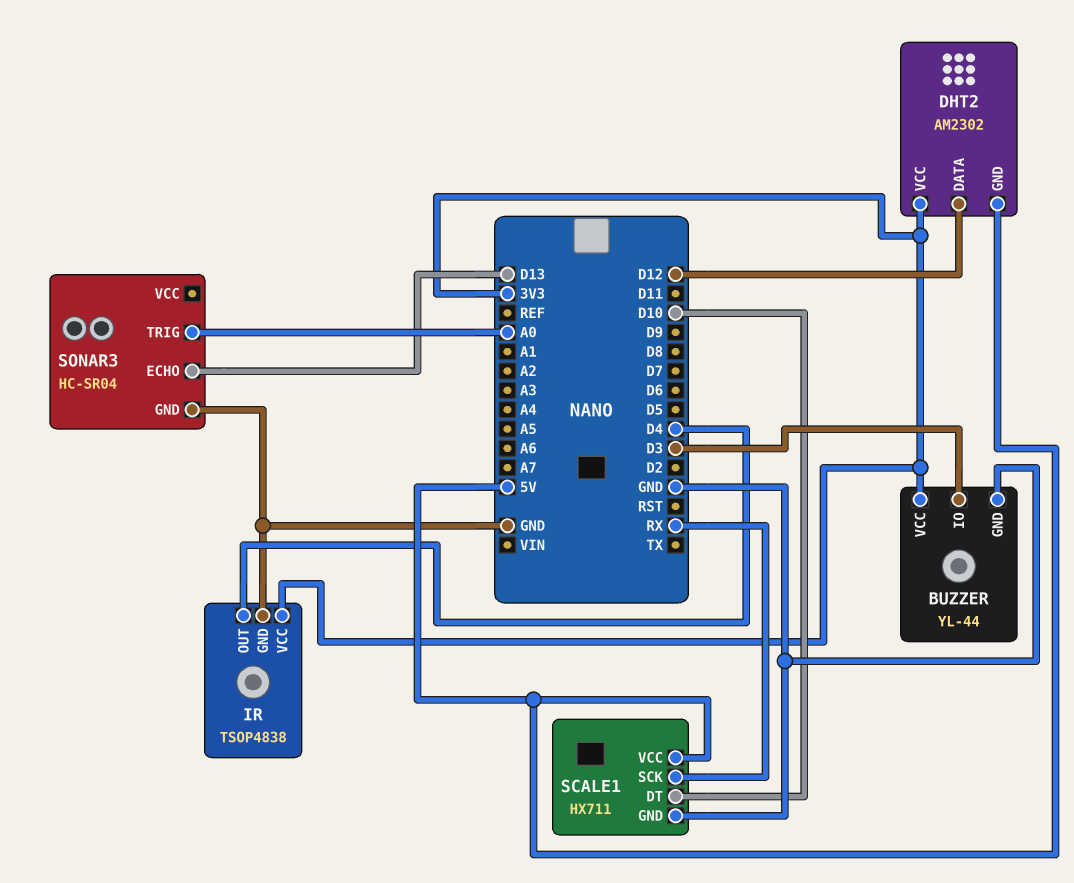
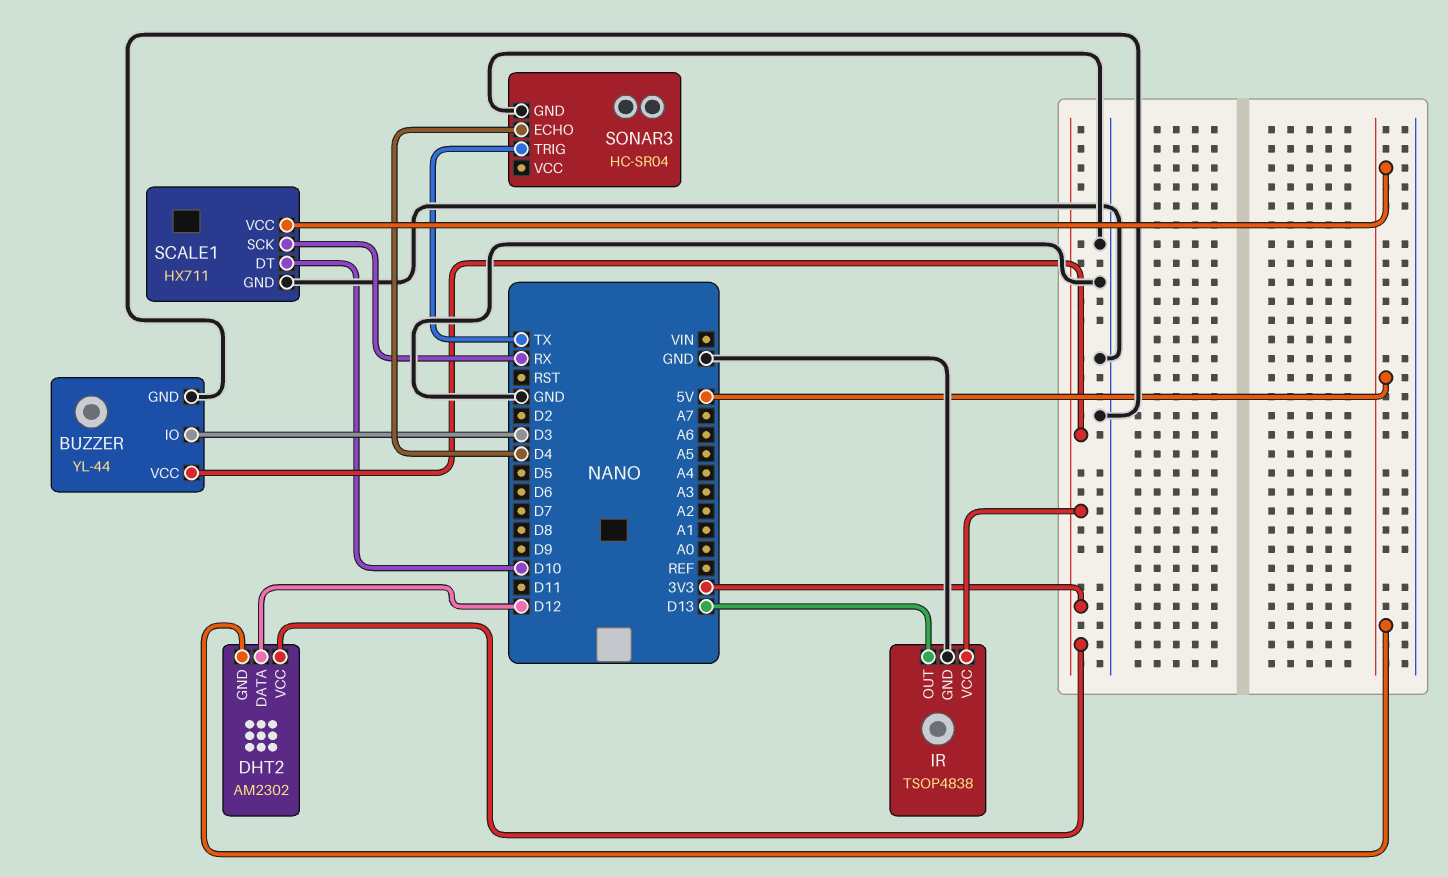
IR pin OUT: D4 -> D13
SONAR3 pin ECHO: D13 -> D4
SONAR3 pin TRIG: A0 -> TX

